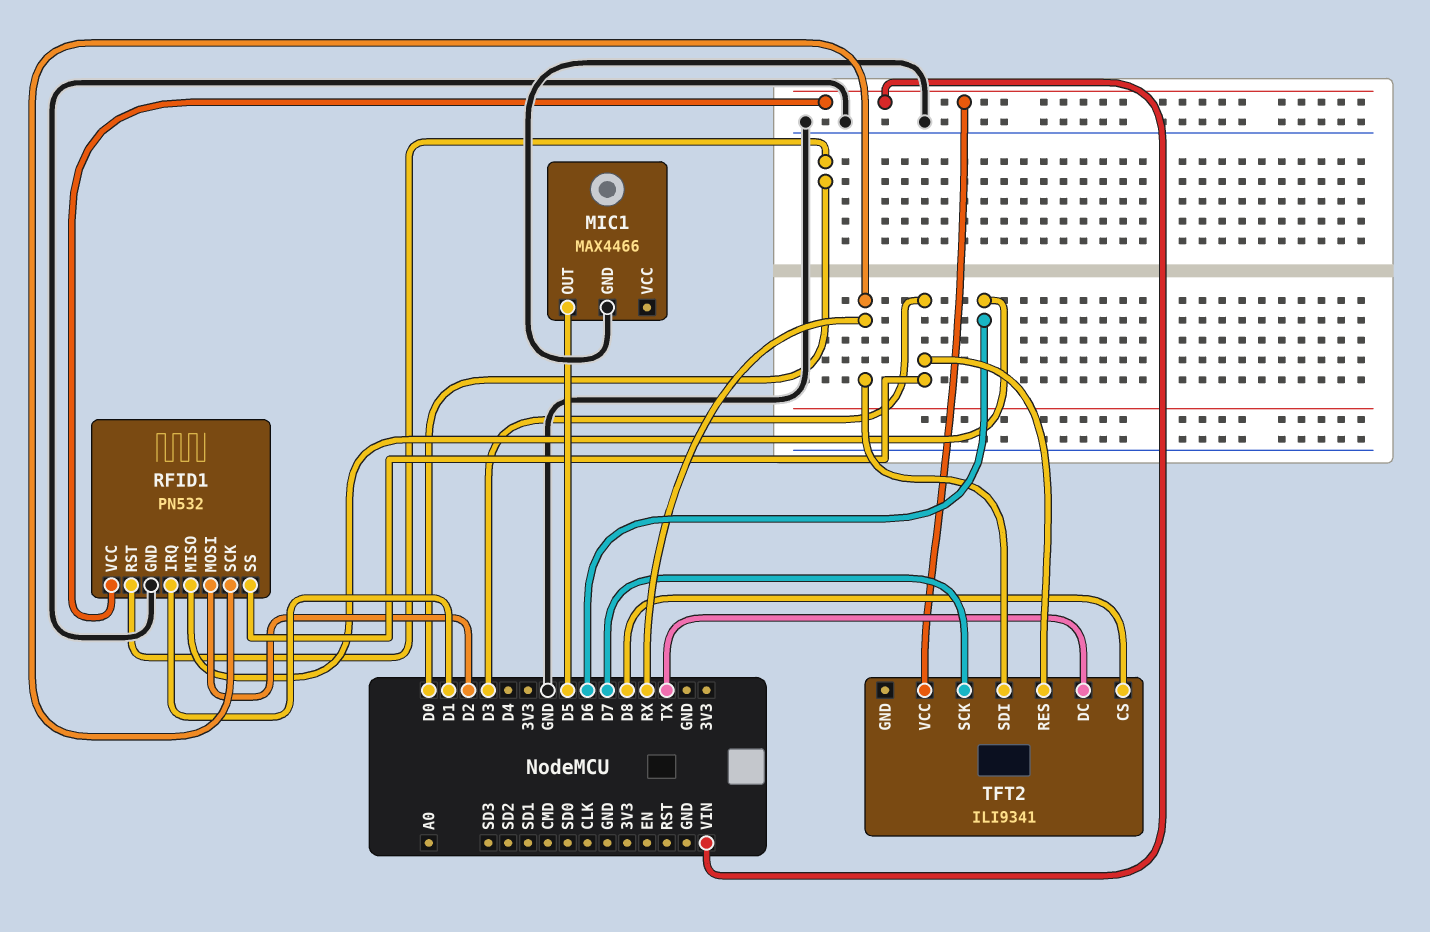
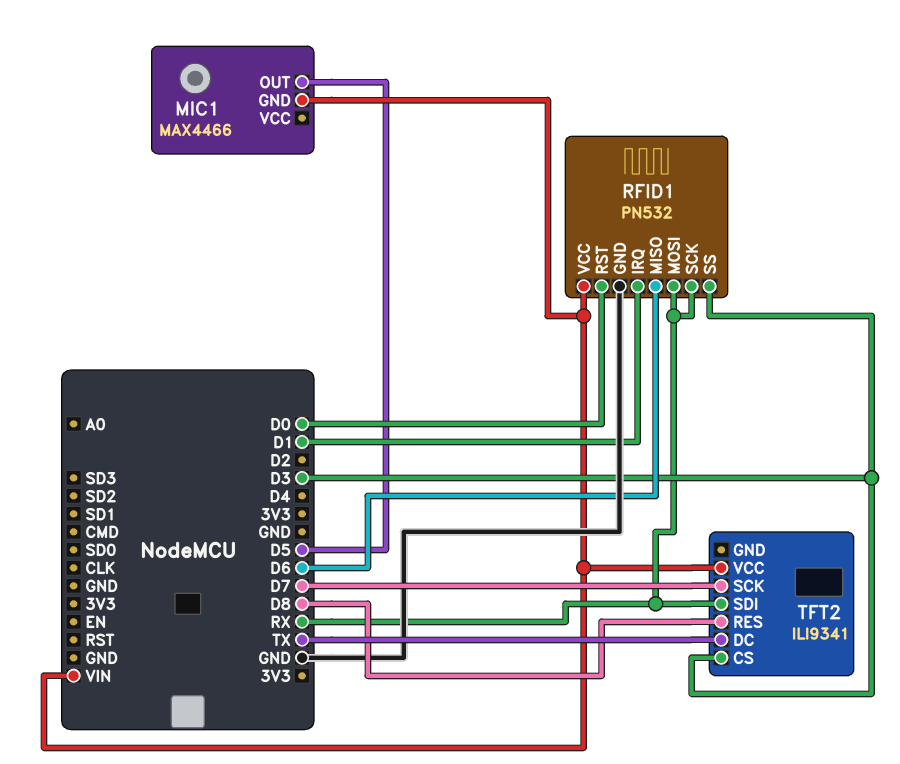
MIC1 pin GND: GND -> VIN
RFID1 pin MOSI: D2 -> RX
TFT2 pin CS: D8 -> D3
TFT2 pin RES: D3 -> D8

